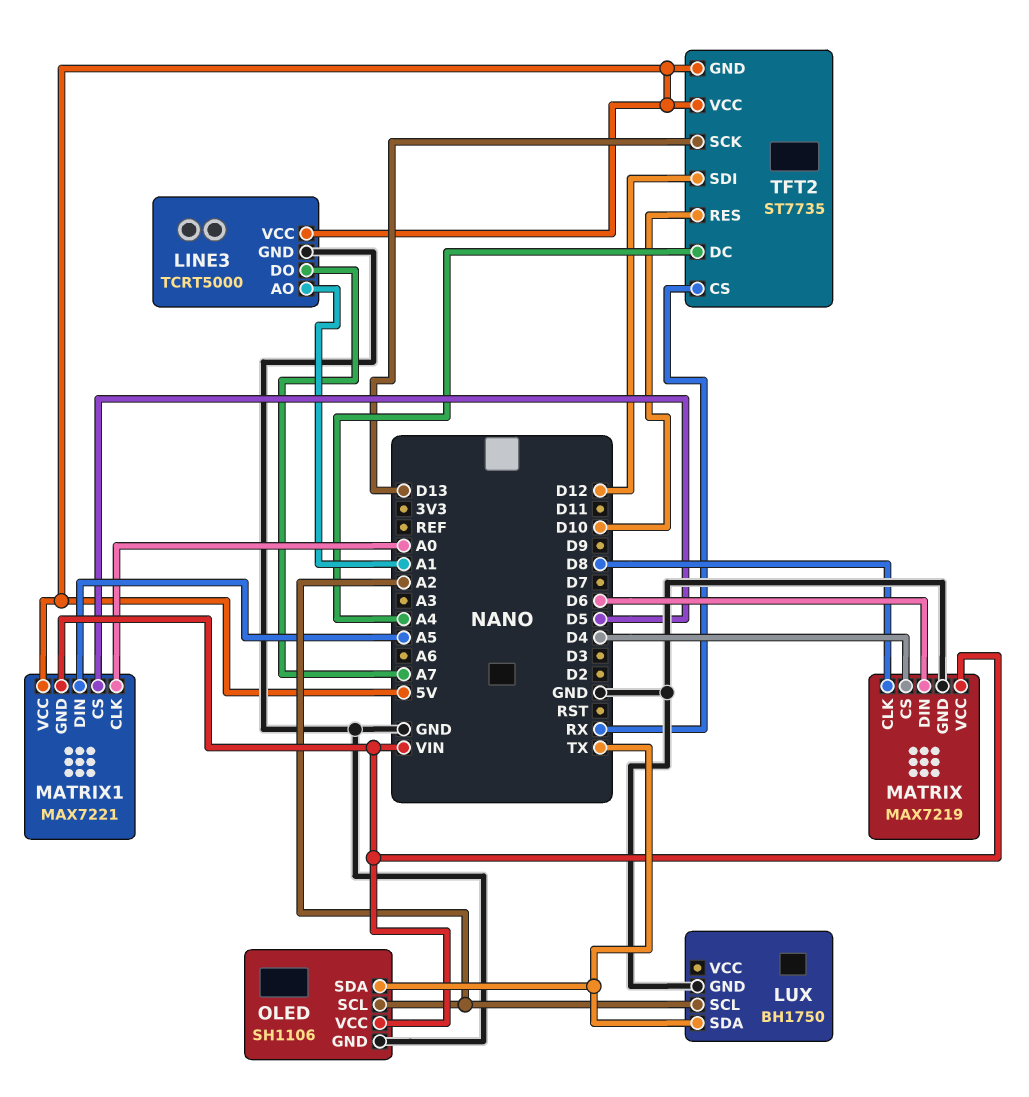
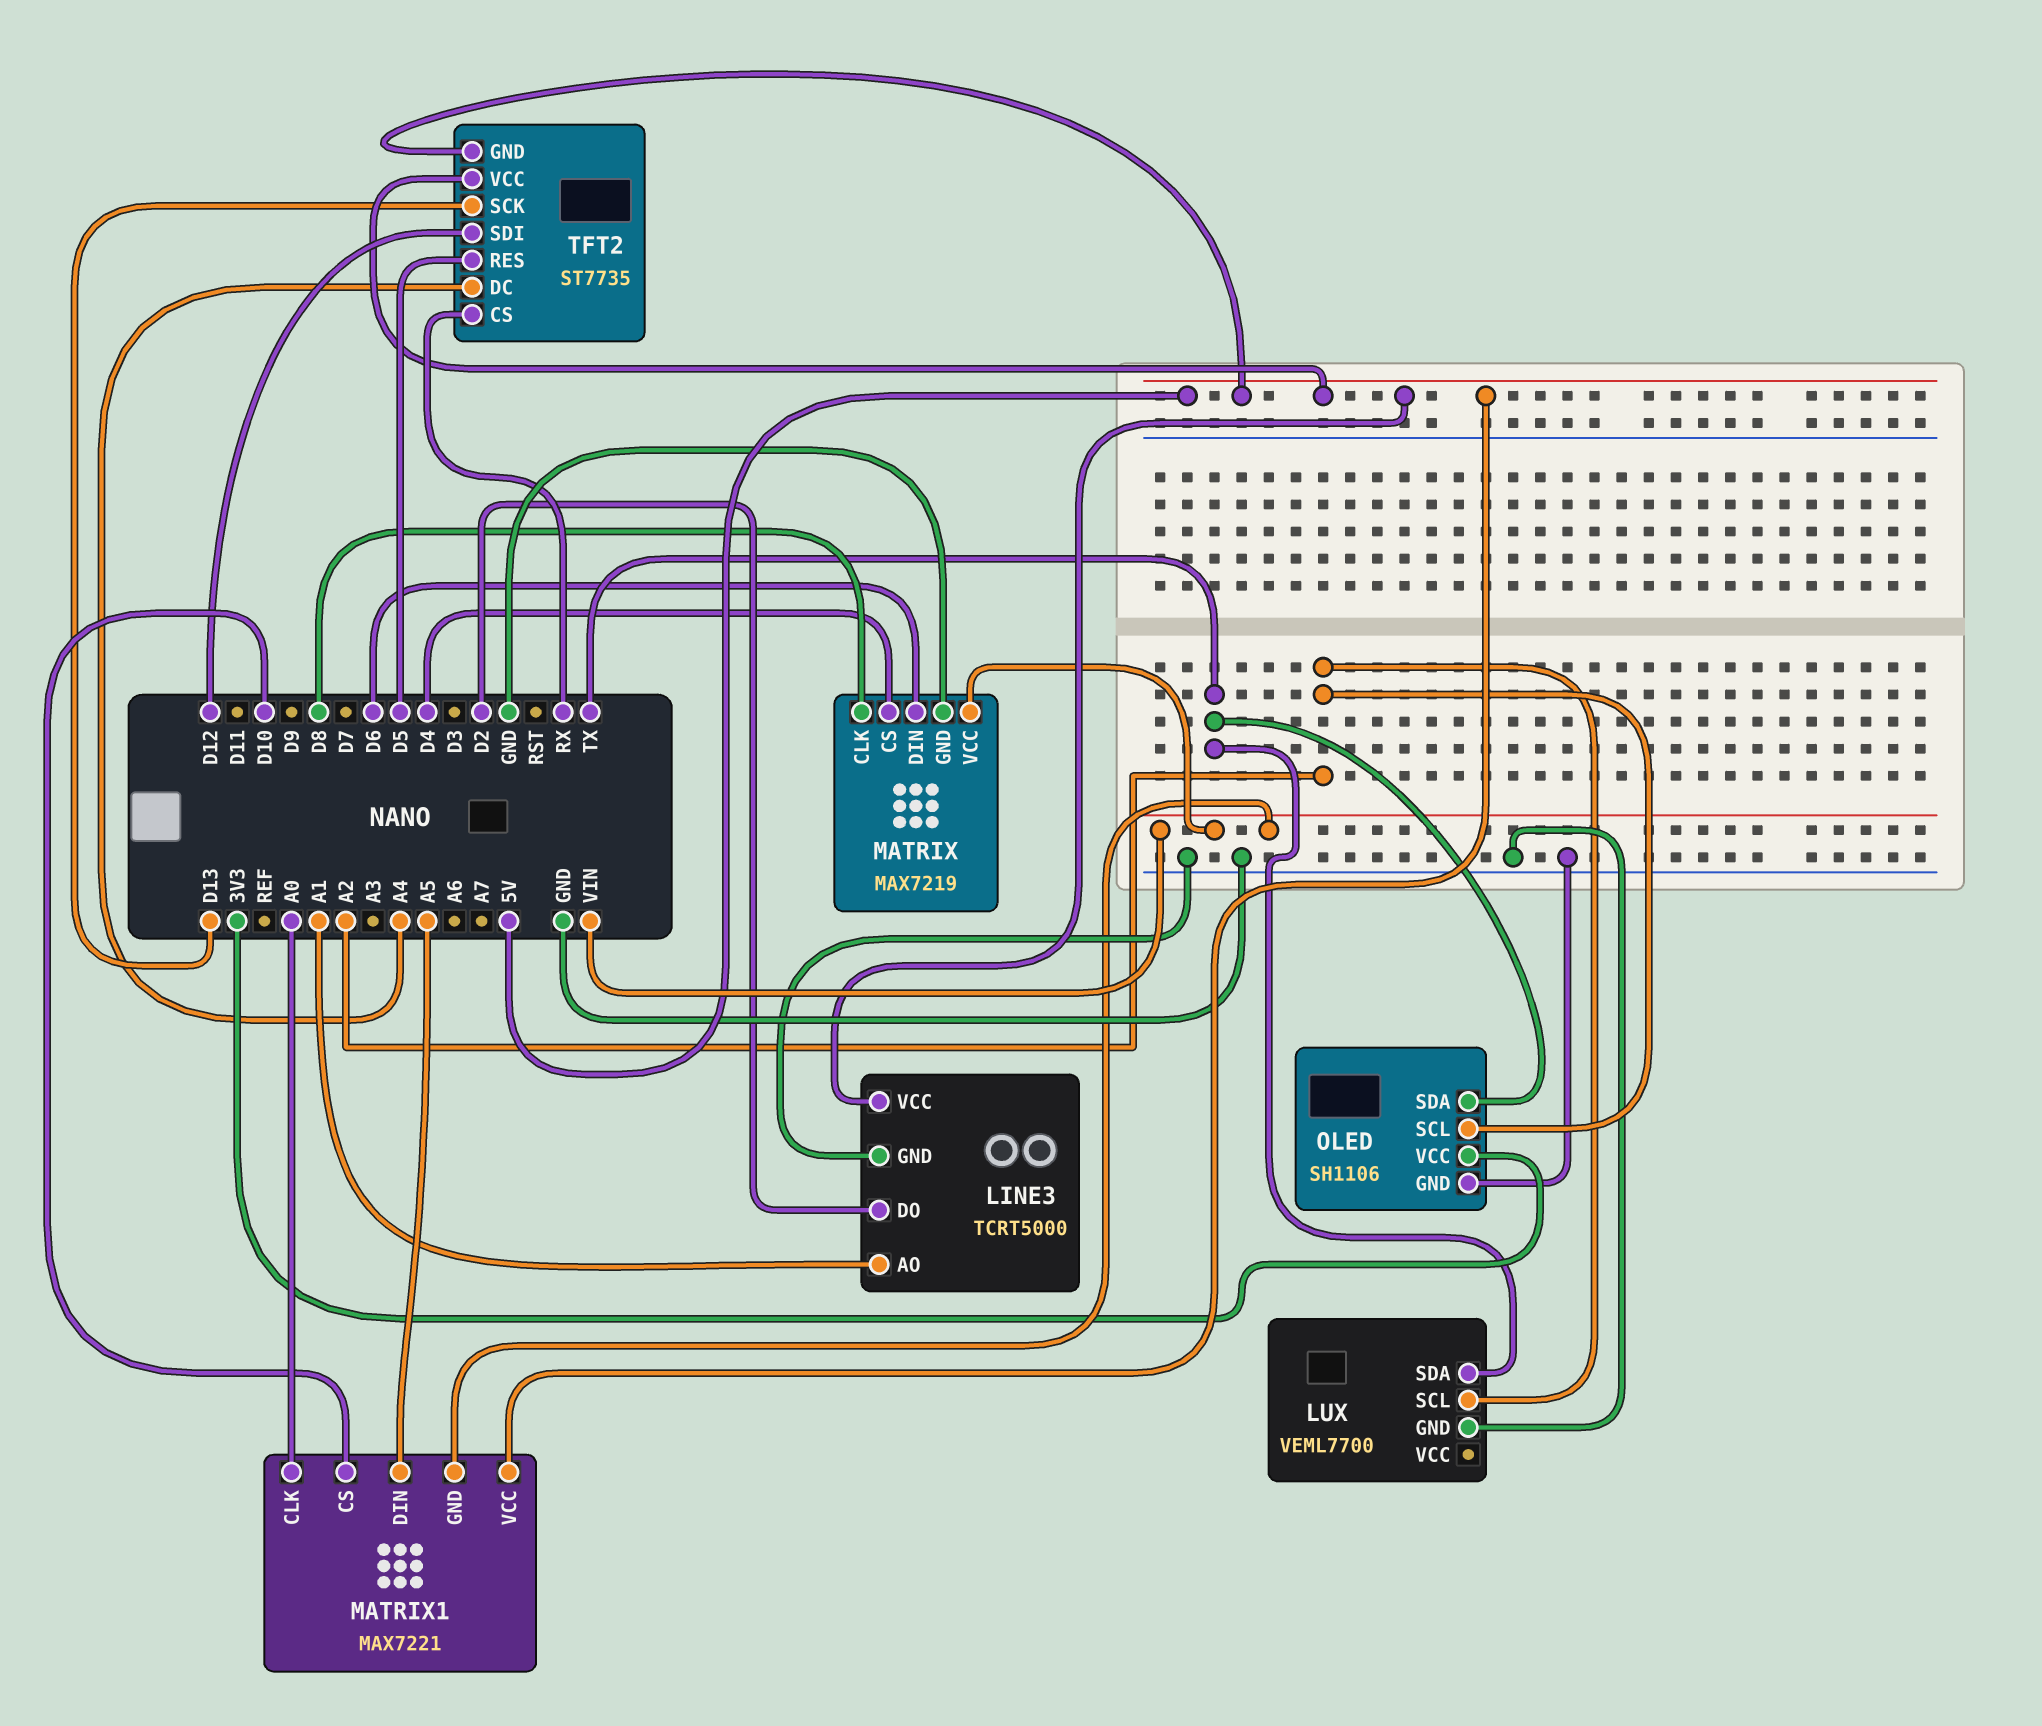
LINE3 pin DO: A7 -> D2
LUX: BH1750 -> VEML7700
MATRIX1 pin CS: D5 -> D10
OLED pin VCC: VIN -> 3V3
TFT2 pin RES: D10 -> D5

